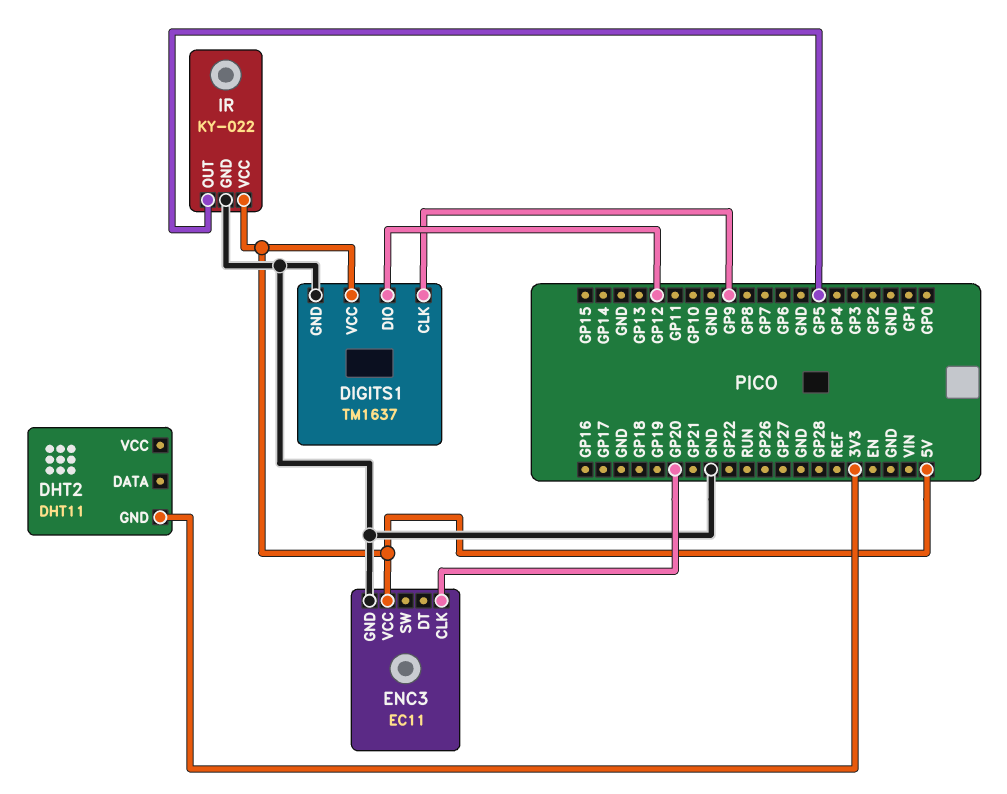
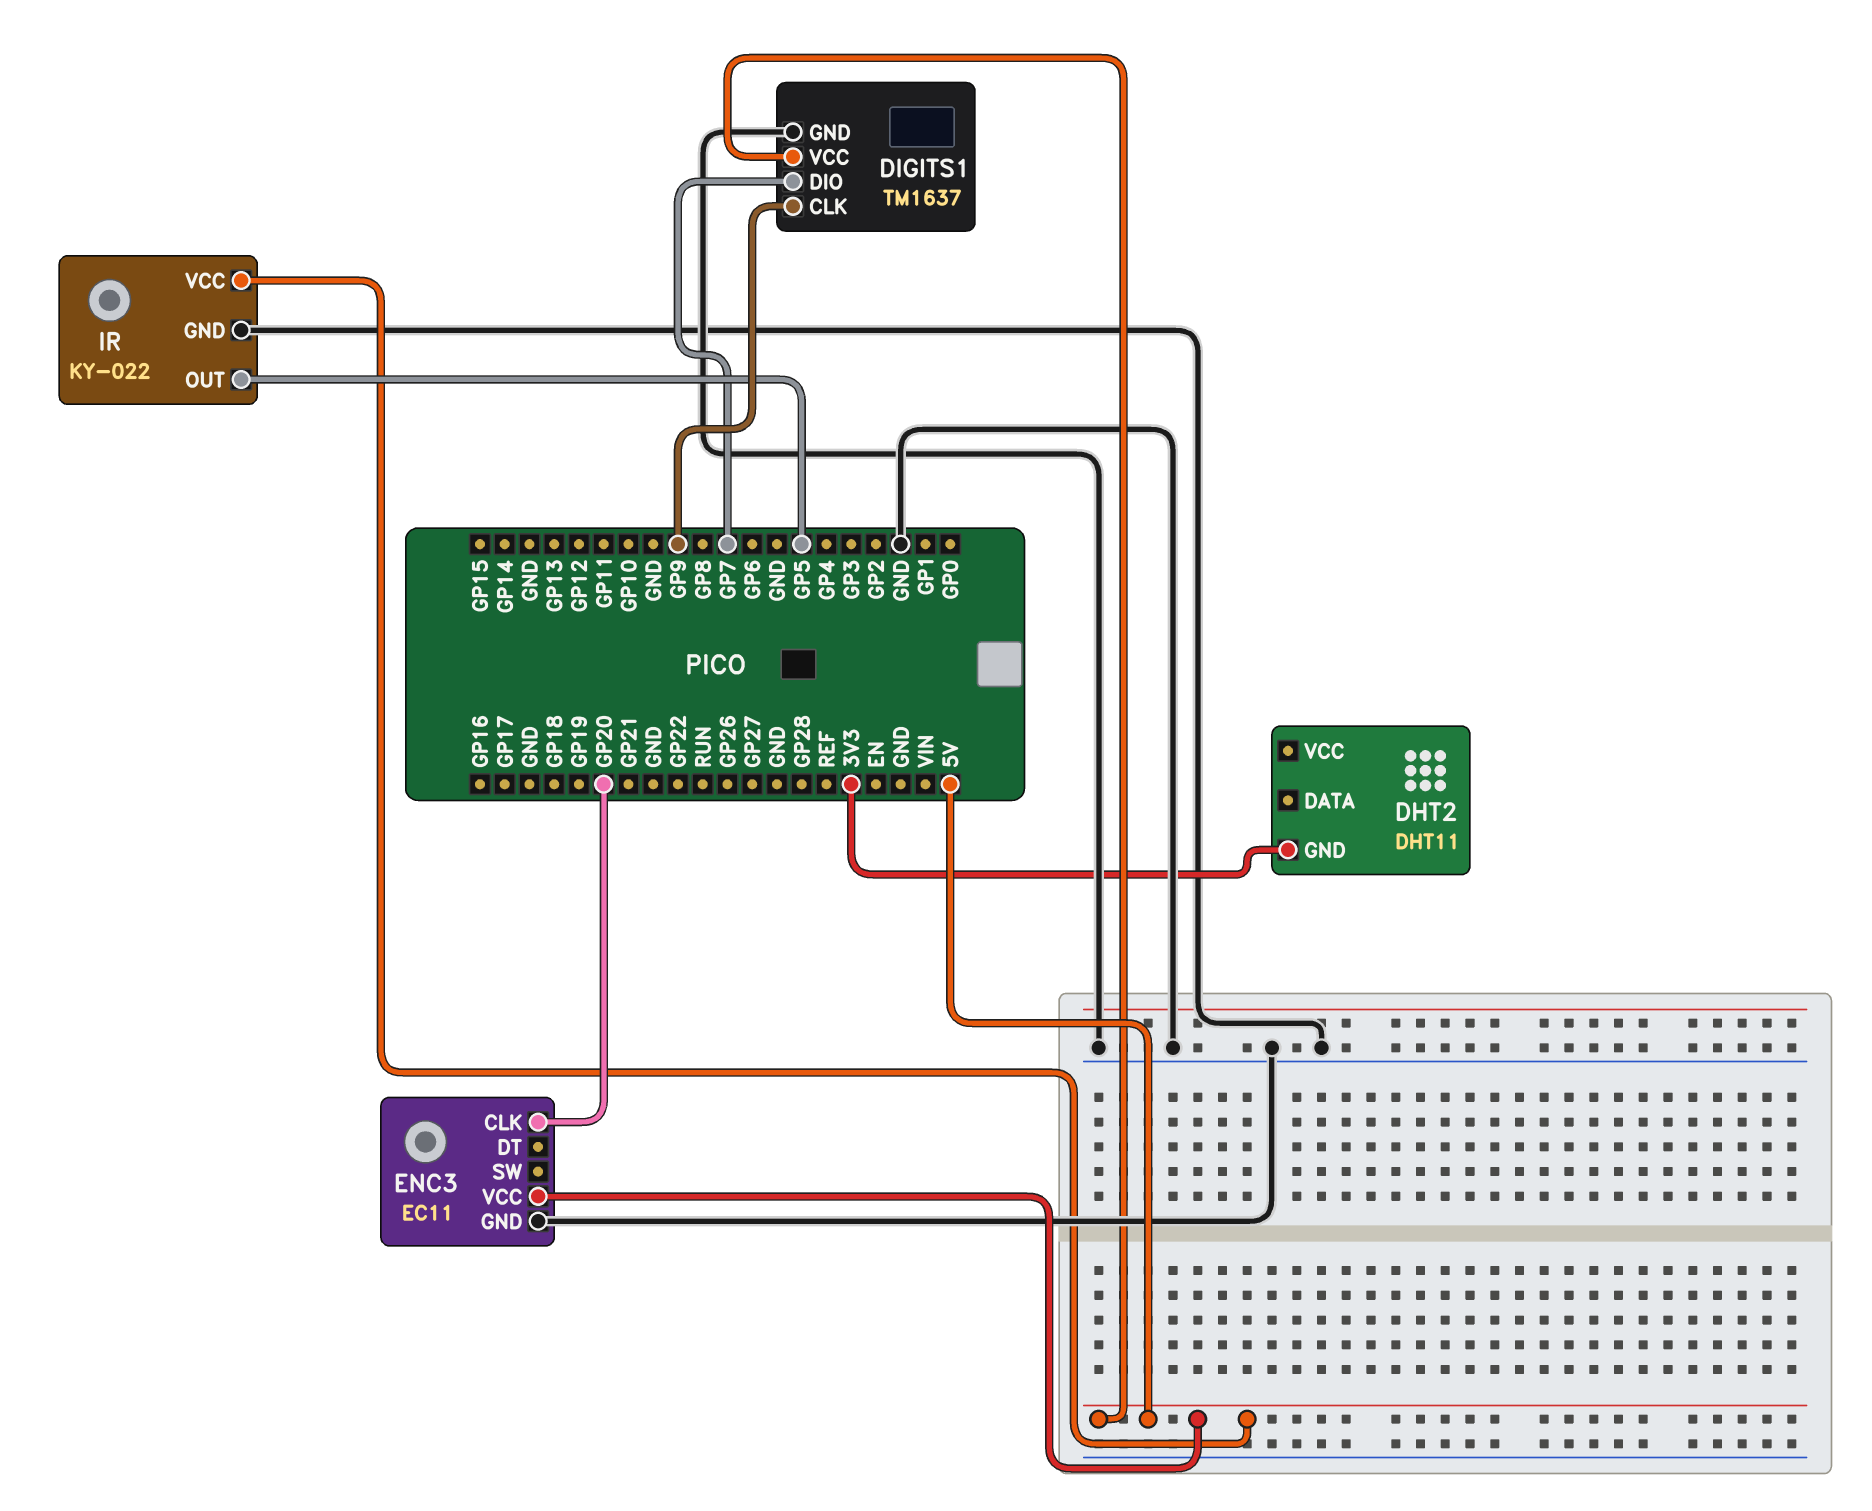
DIGITS1 pin DIO: GP12 -> GP7

